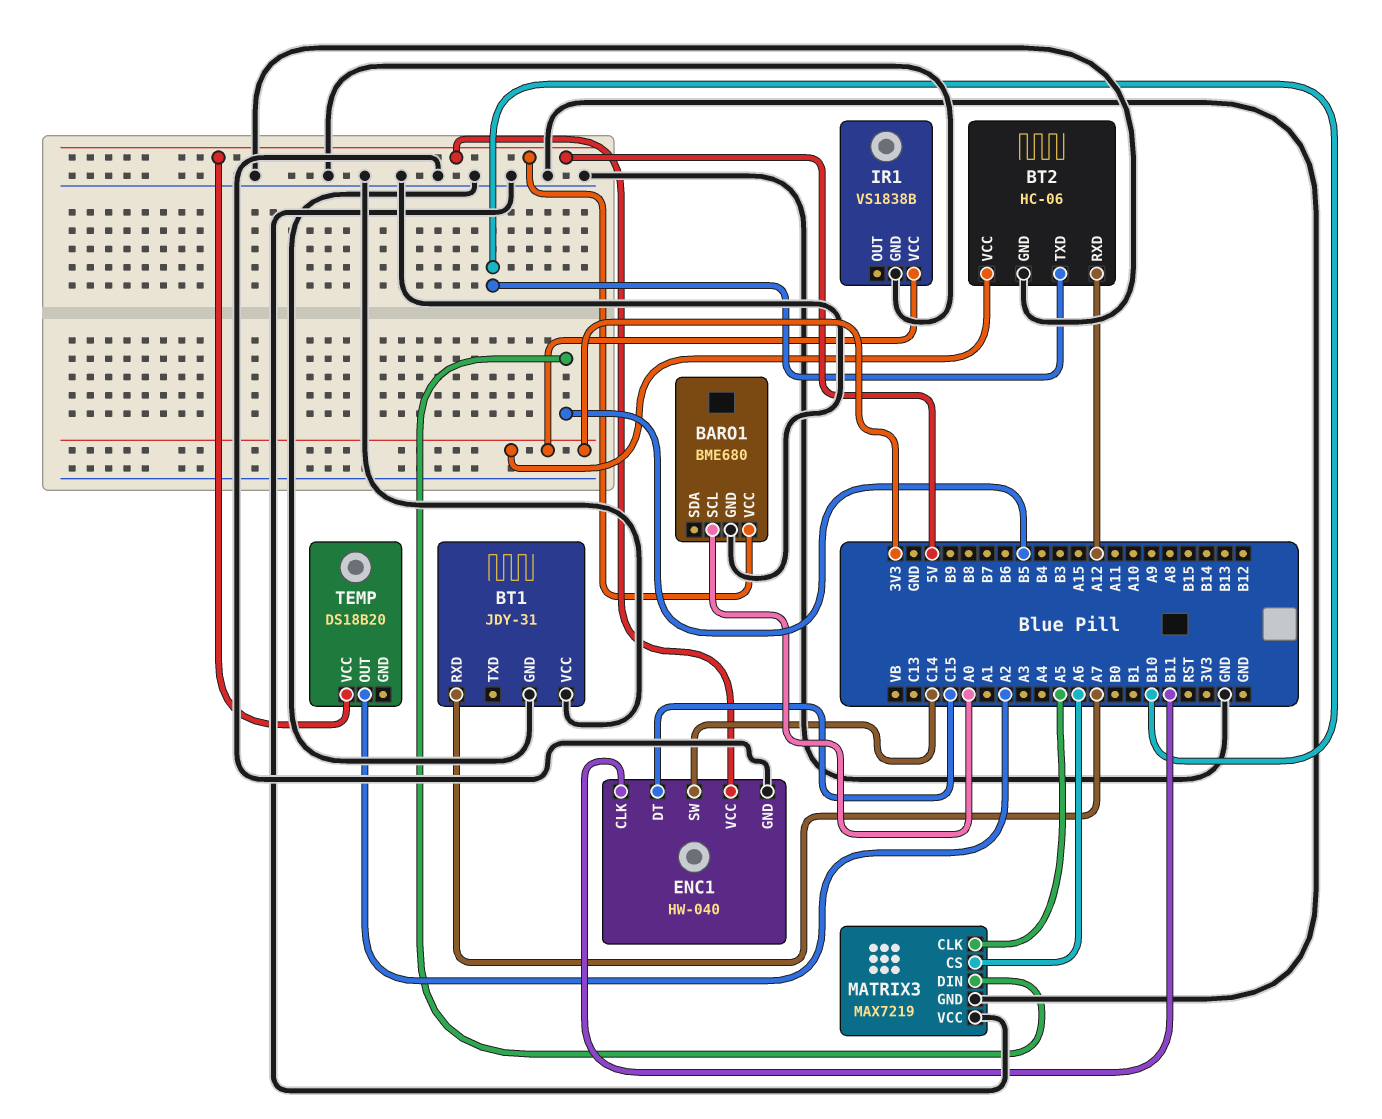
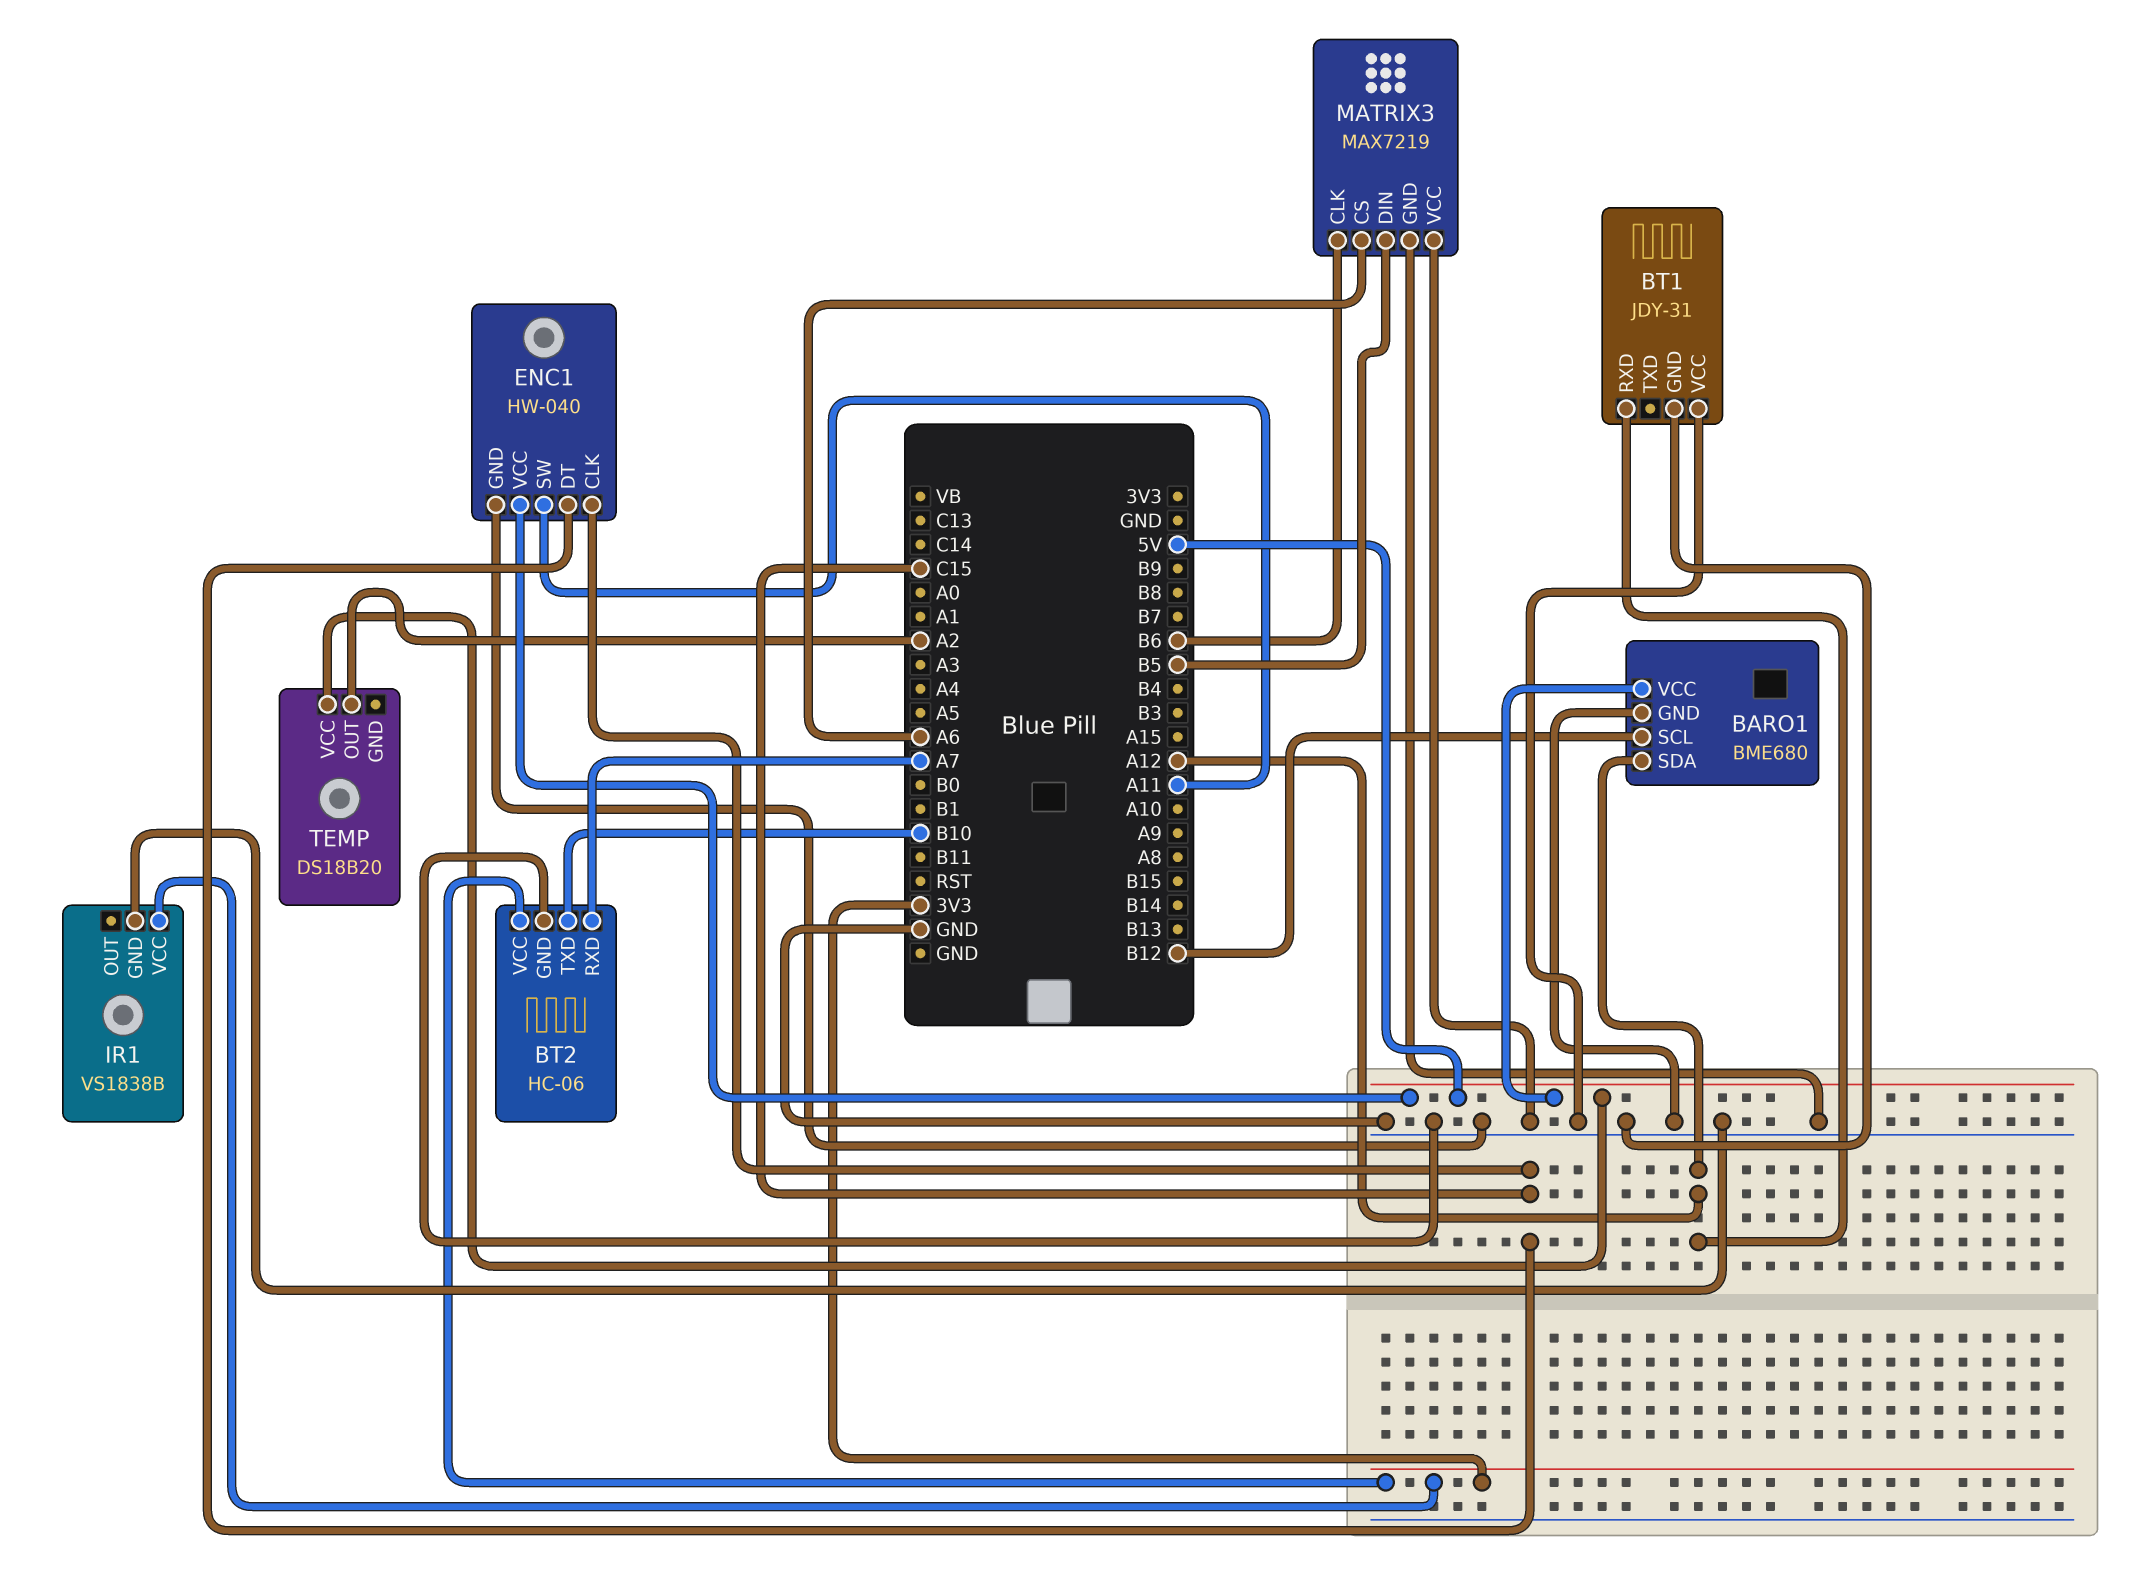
BARO1 pin SCL: A0 -> B12
BARO1 pin SDA: none -> A12
BT1 pin RXD: A7 -> A12
BT2 pin RXD: A12 -> A7
ENC1 pin CLK: B11 -> C15
ENC1 pin SW: C14 -> A11
MATRIX3 pin CLK: A5 -> B6

